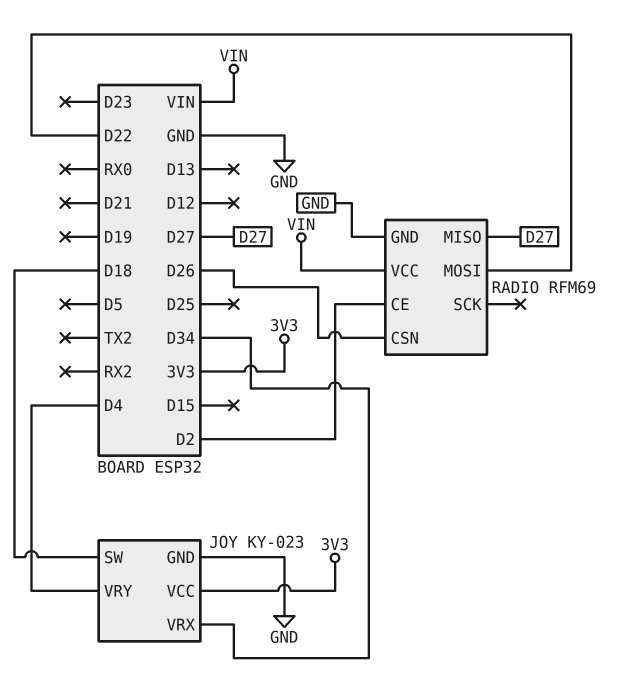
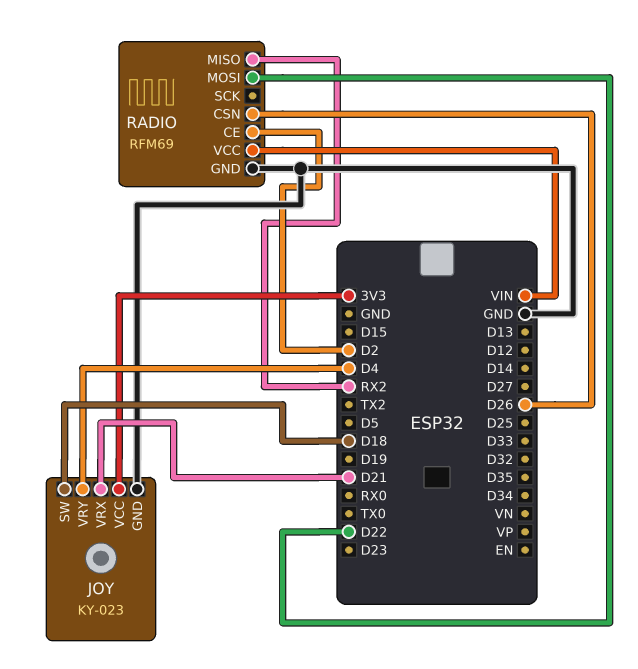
JOY pin VRX: D34 -> D21
RADIO pin MISO: D27 -> RX2

